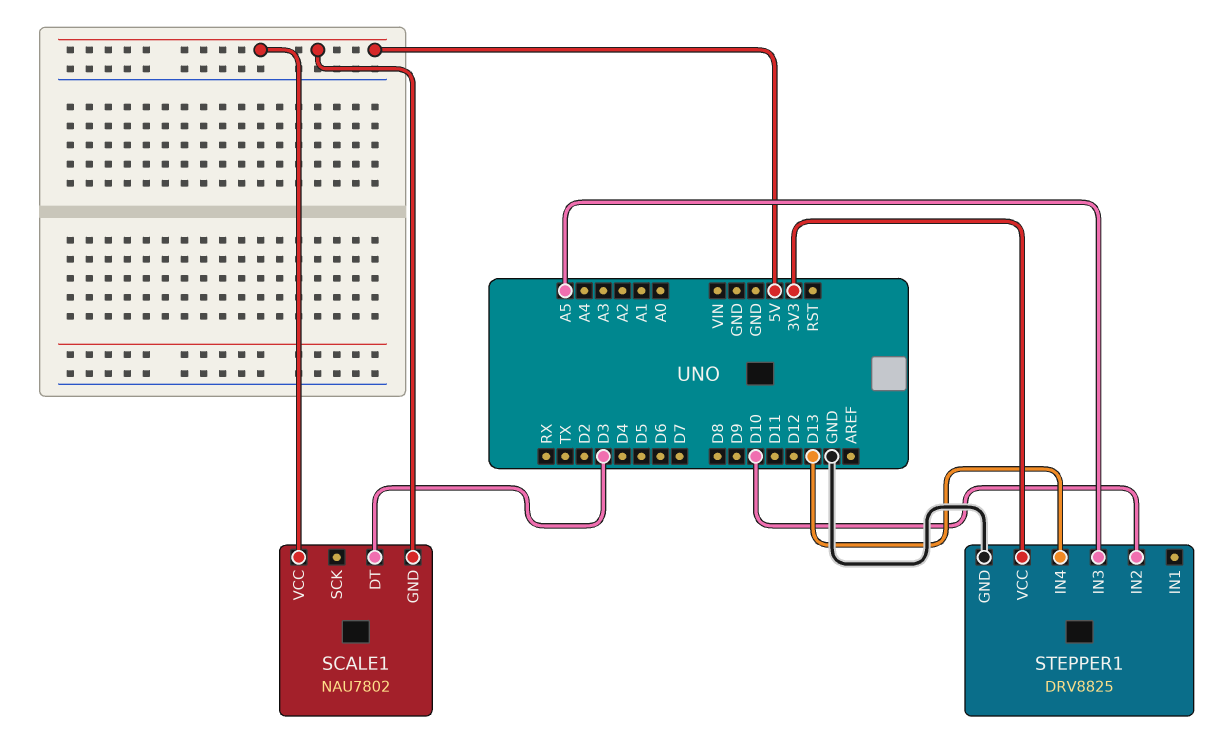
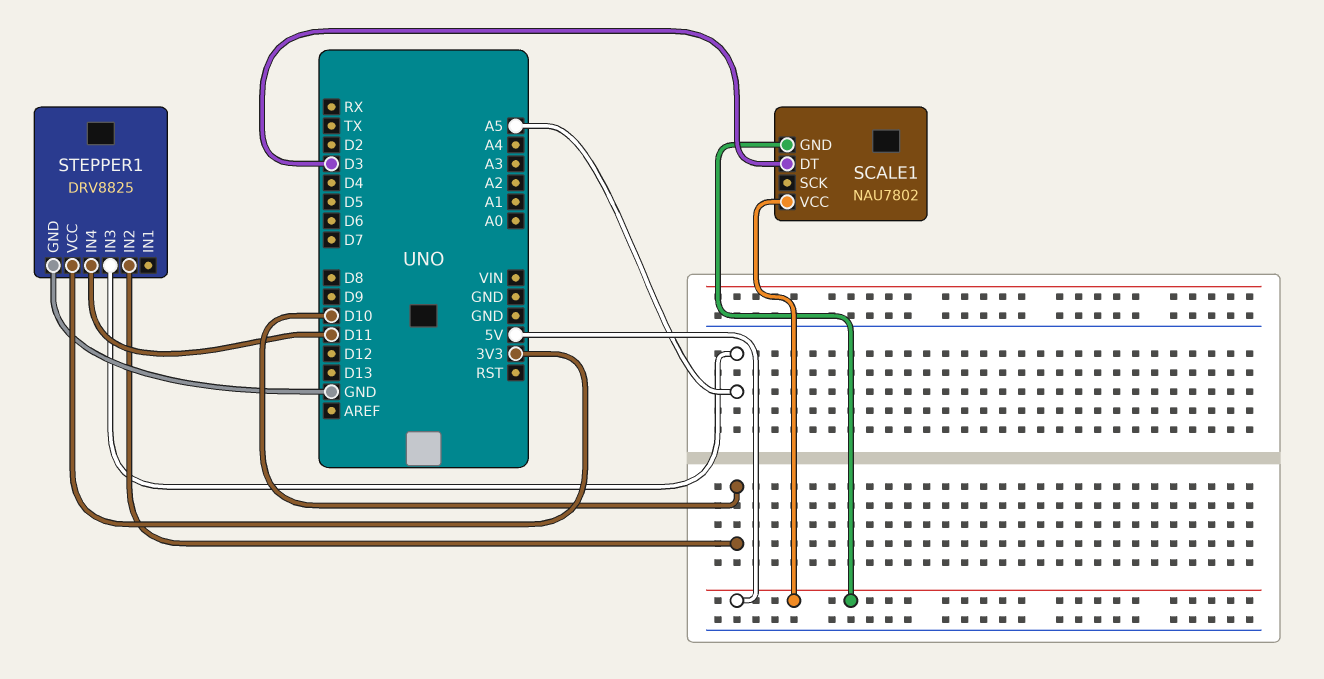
STEPPER1 pin IN4: D13 -> D11

